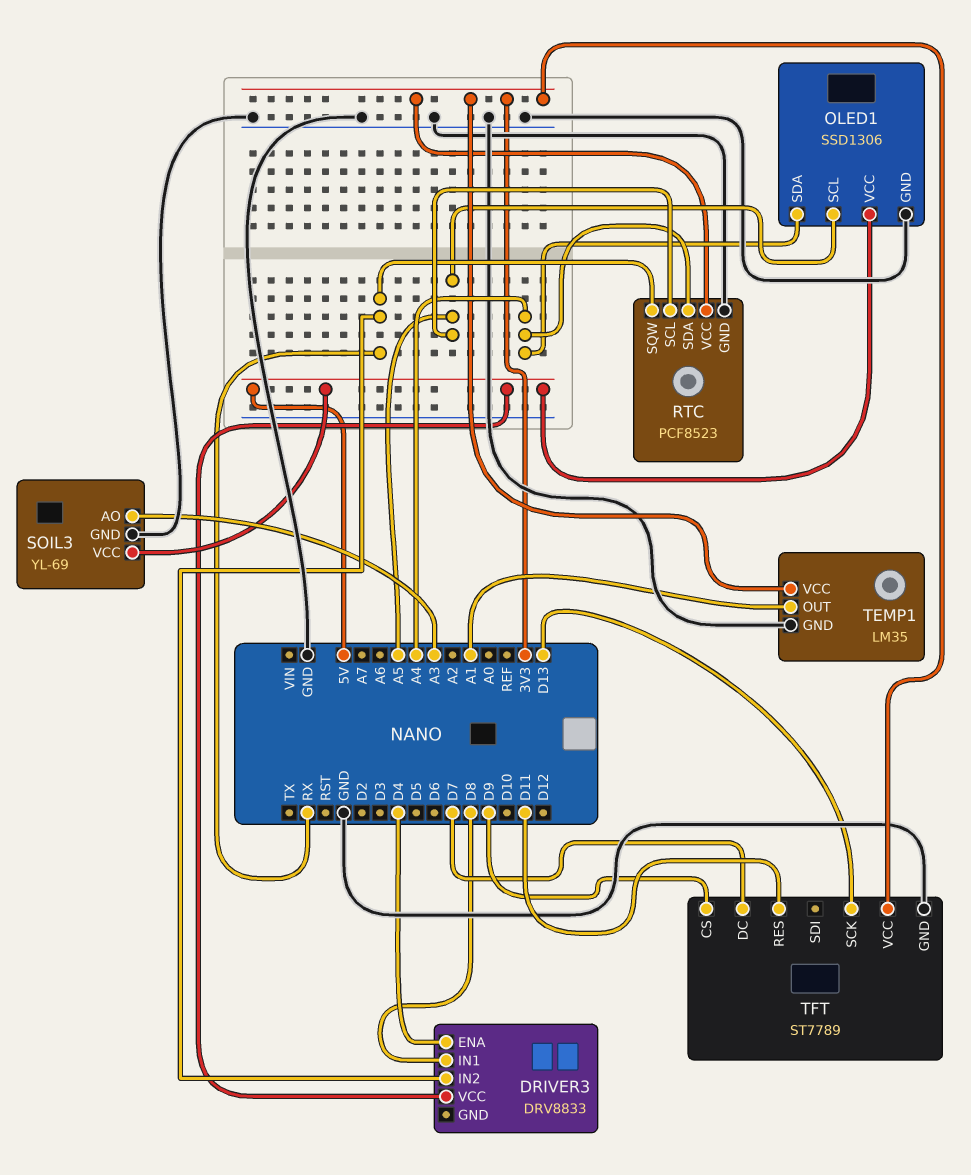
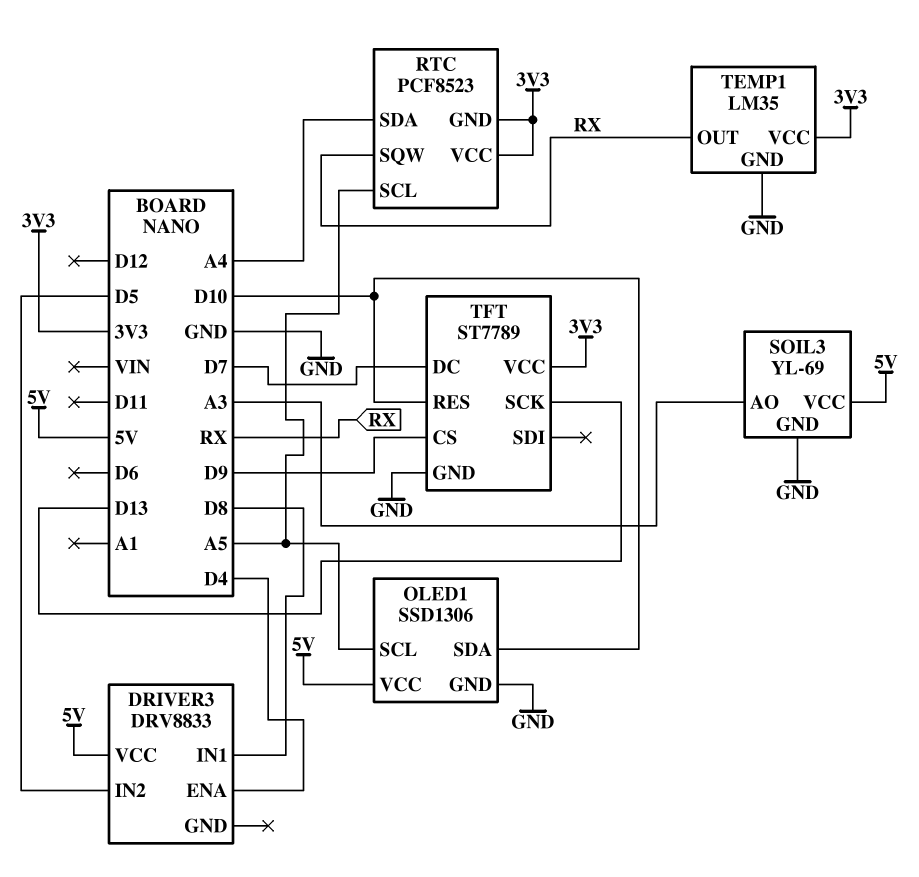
DRIVER3 pin IN2: RX -> D5
OLED1 pin SDA: A4 -> D10
RTC pin GND: GND -> 3V3
TEMP1 pin OUT: A1 -> RX
TFT pin RES: D11 -> D10

